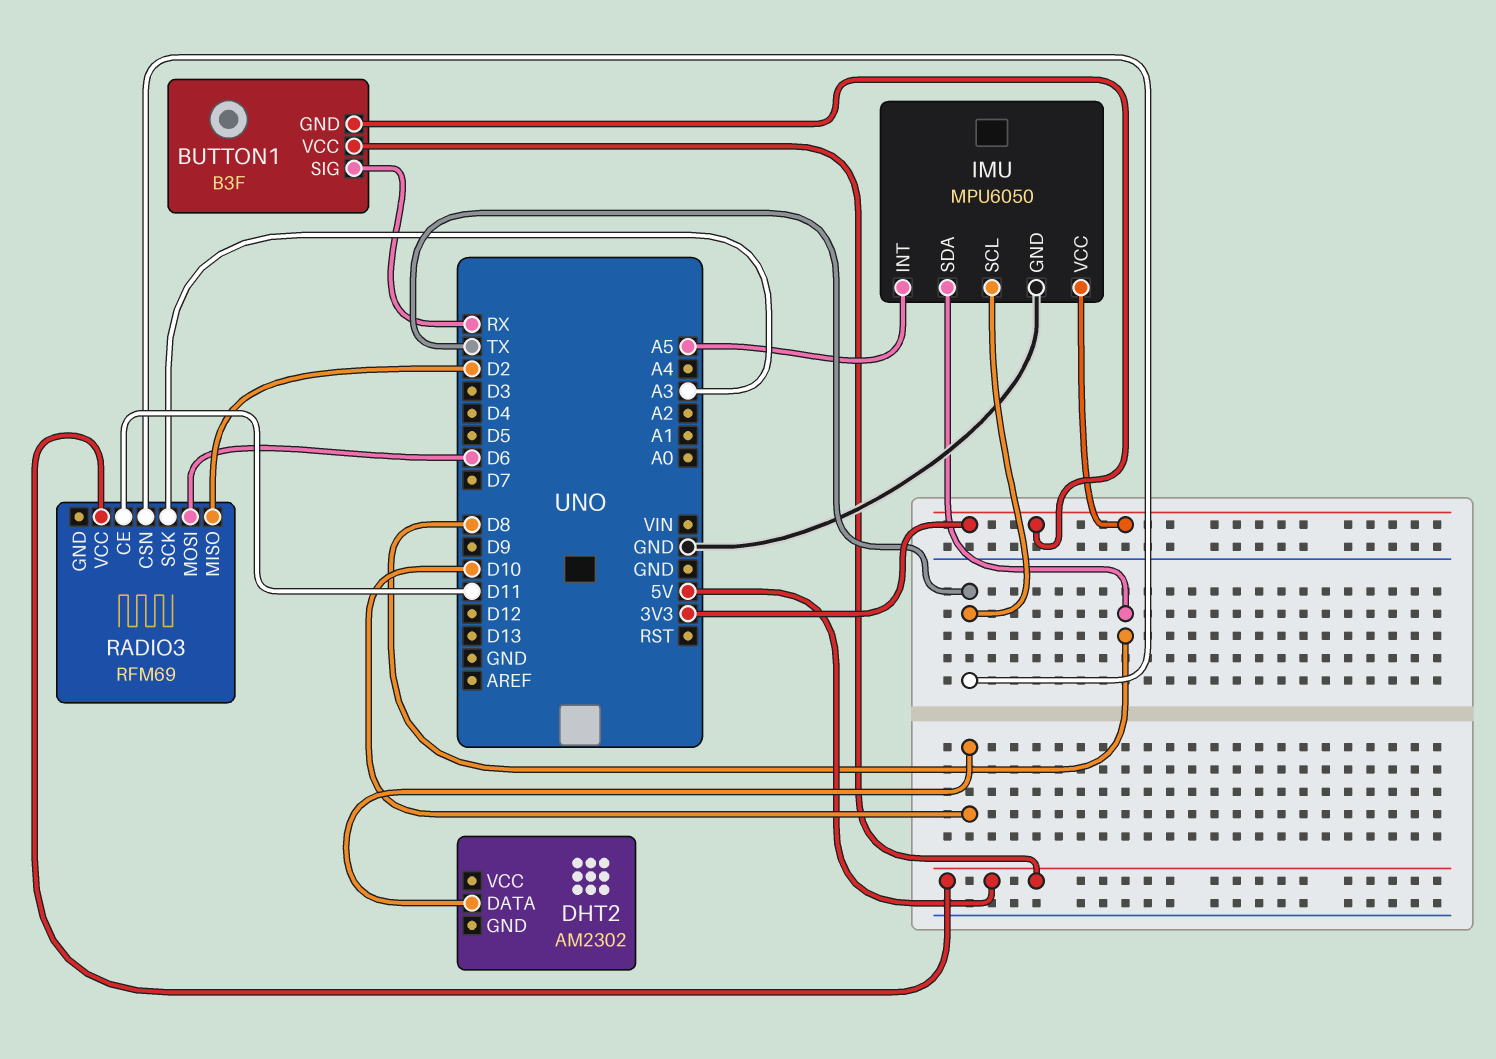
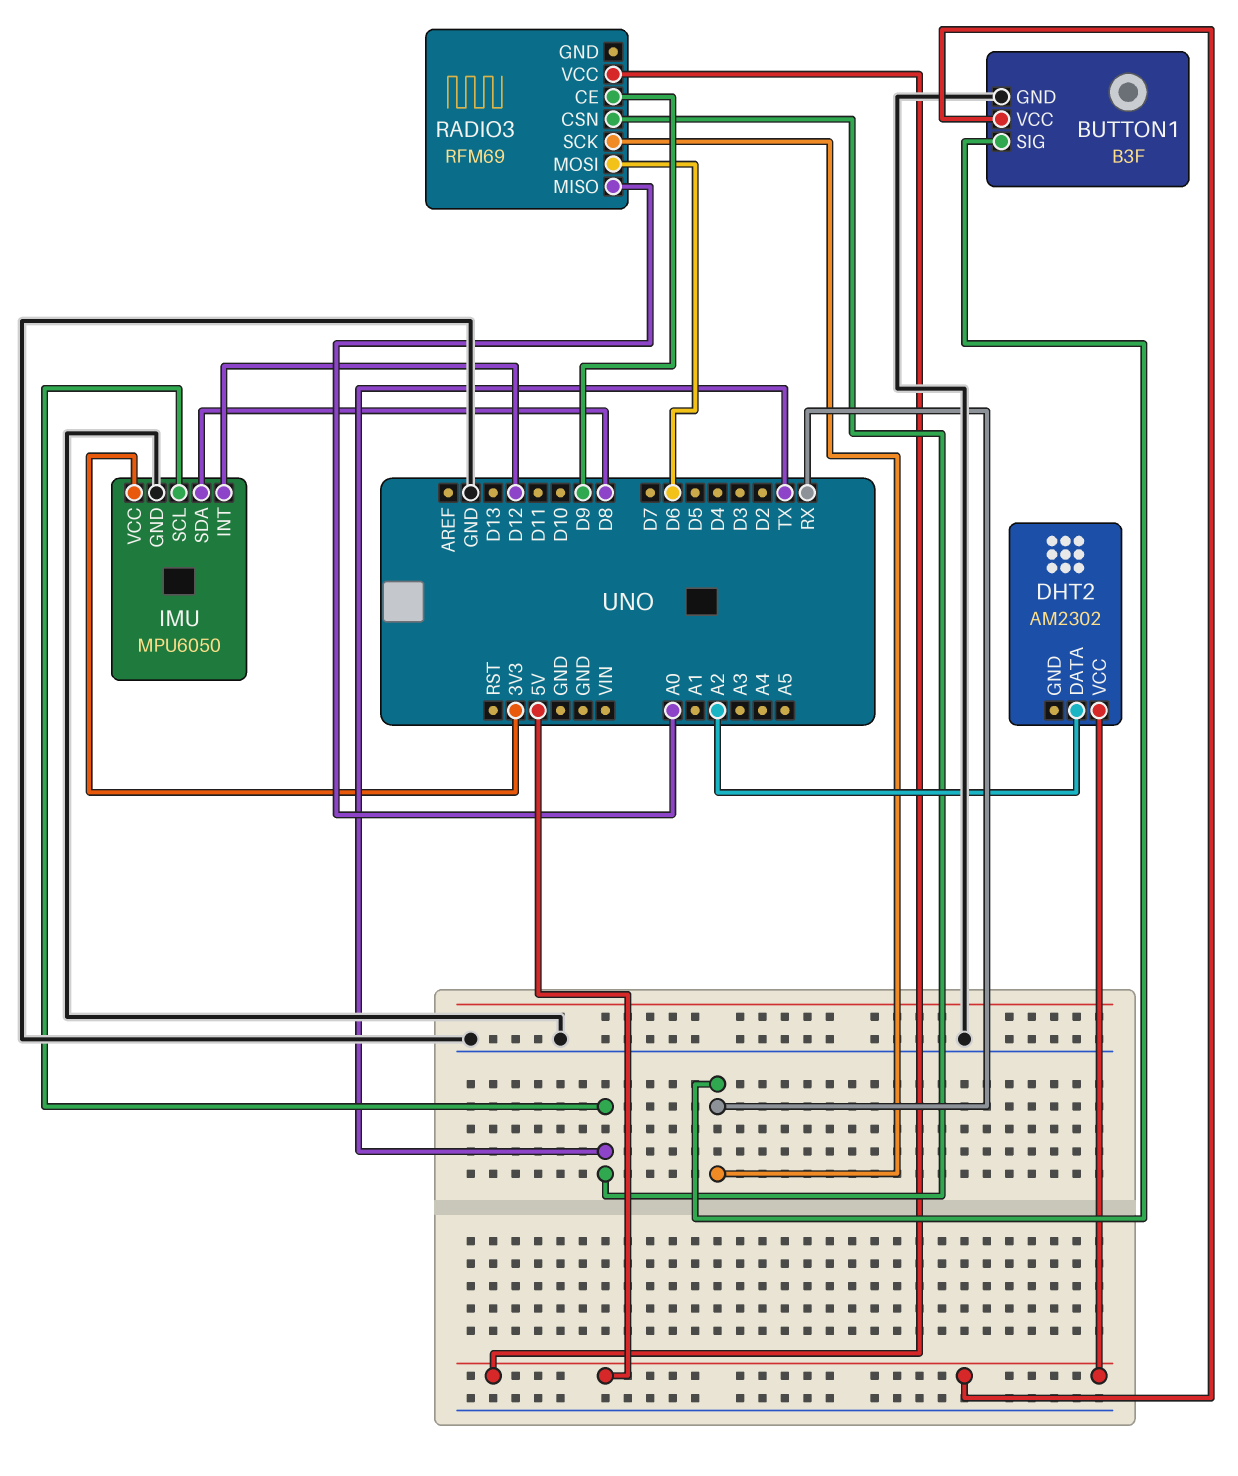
BUTTON1 pin GND: 3V3 -> GND
DHT2 pin DATA: D10 -> A2
DHT2 pin VCC: none -> 5V
IMU pin INT: A5 -> D12
RADIO3 pin CE: D11 -> D9
RADIO3 pin MISO: D2 -> A0
RADIO3 pin SCK: A3 -> RX

